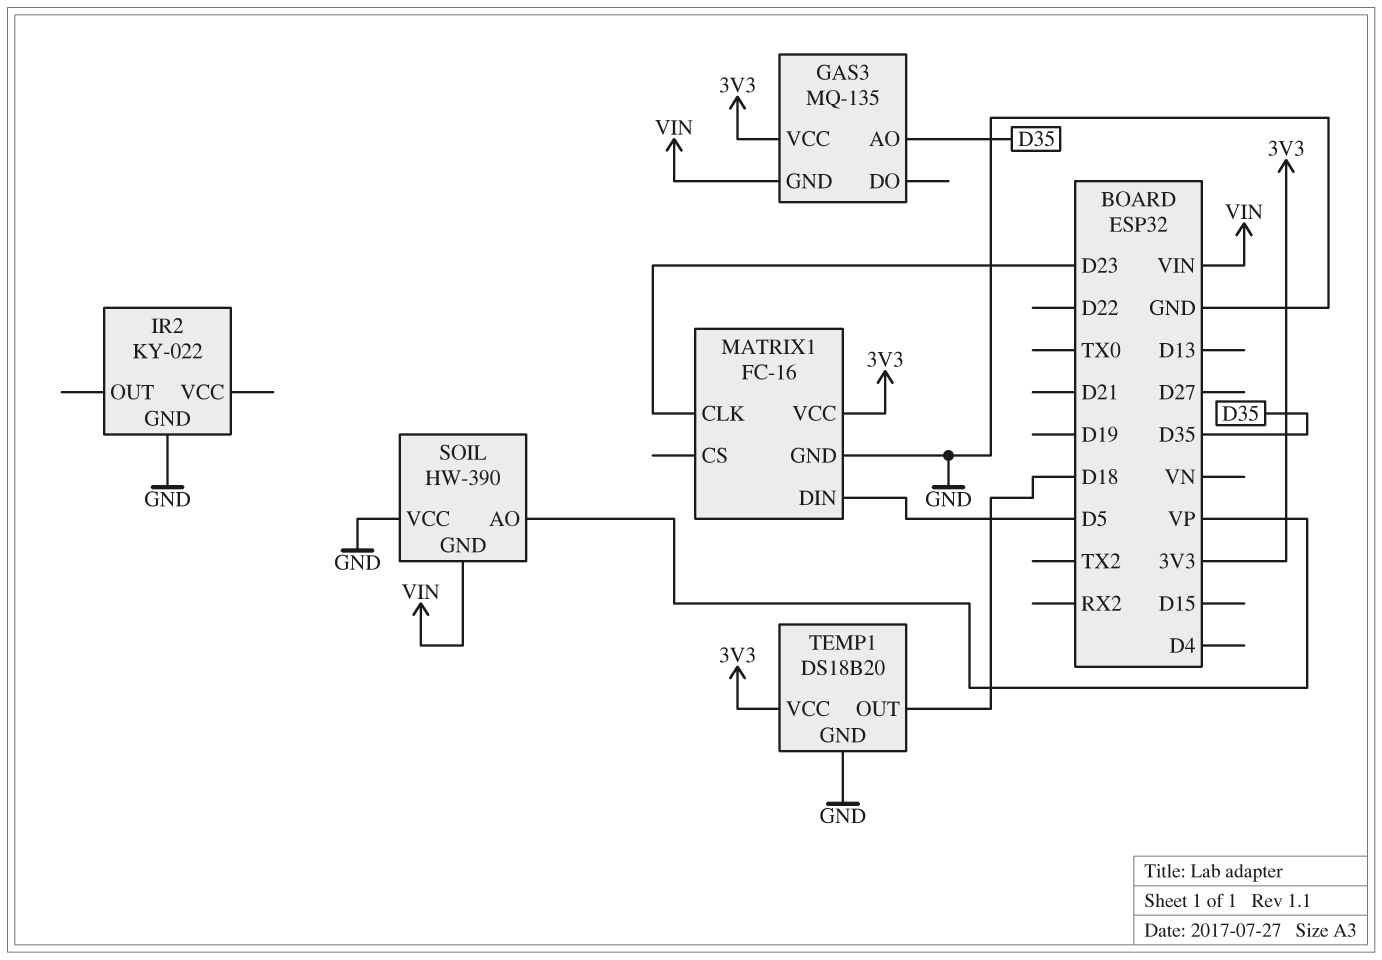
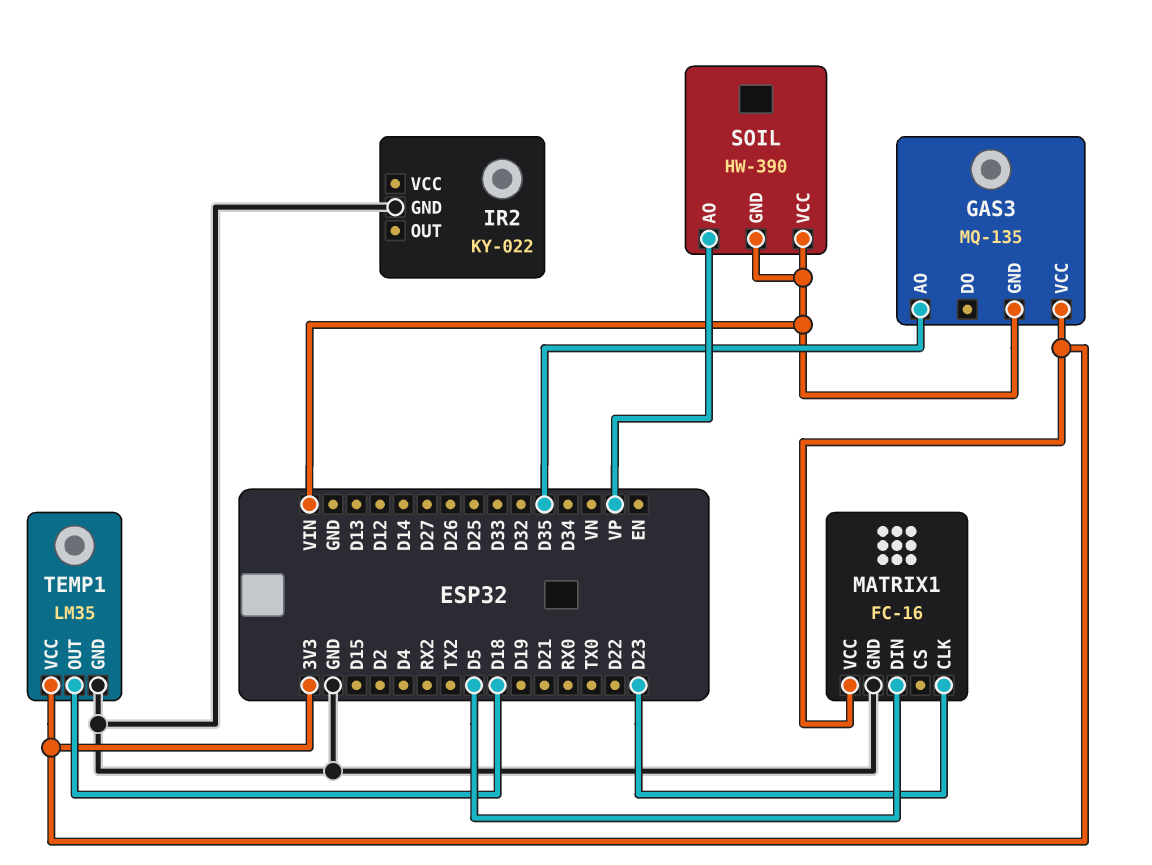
SOIL pin VCC: GND -> VIN
TEMP1: DS18B20 -> LM35

